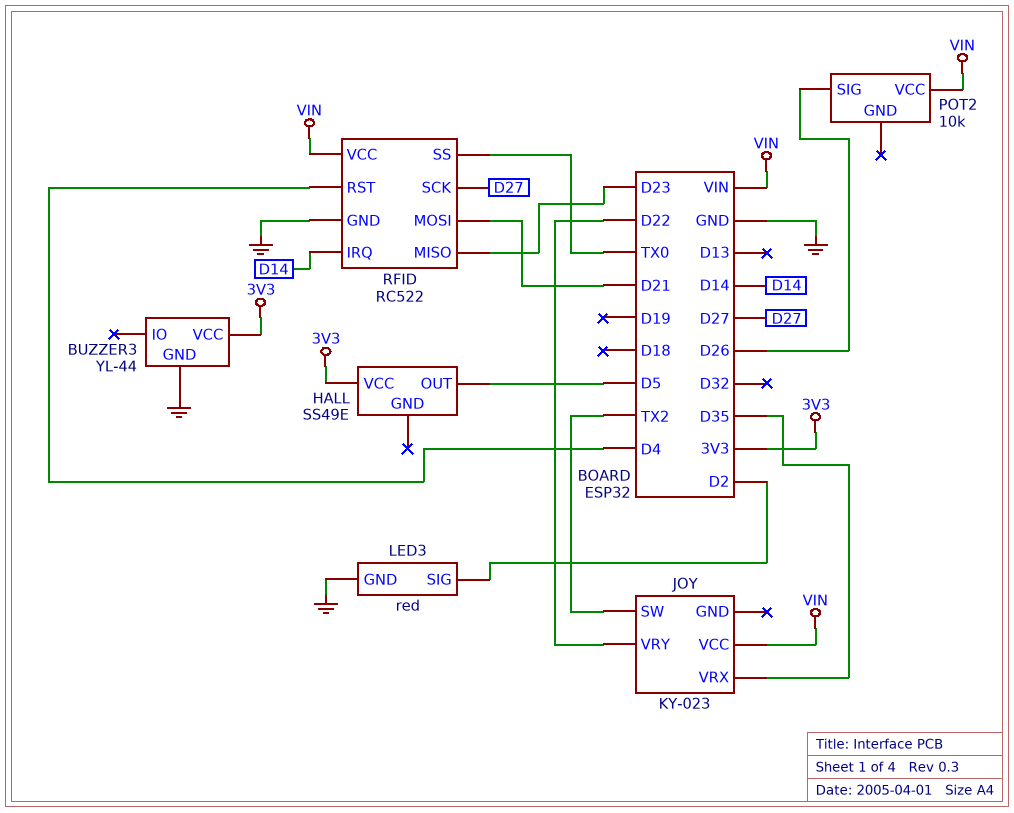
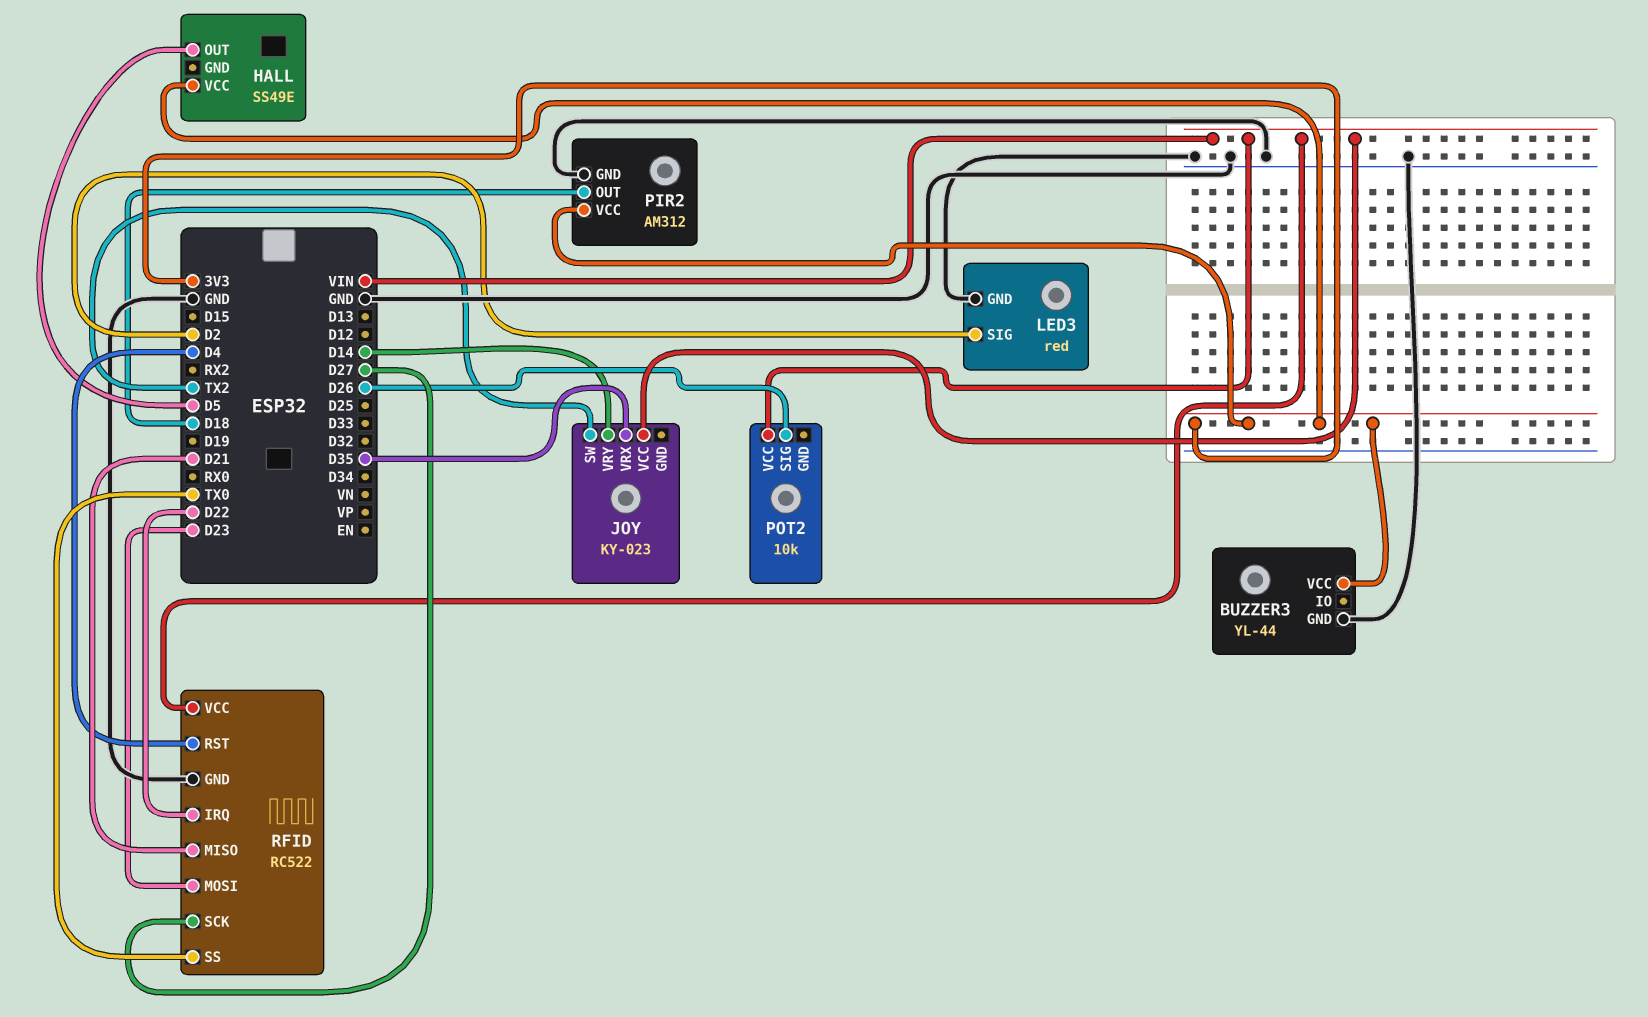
JOY pin VRY: D22 -> D14
PIR2: none -> AM312
PIR2 pin GND: none -> GND
PIR2 pin OUT: none -> D18
PIR2 pin VCC: none -> 3V3
RFID pin IRQ: D14 -> D22
RFID pin MISO: D23 -> D21
RFID pin MOSI: D21 -> D23

